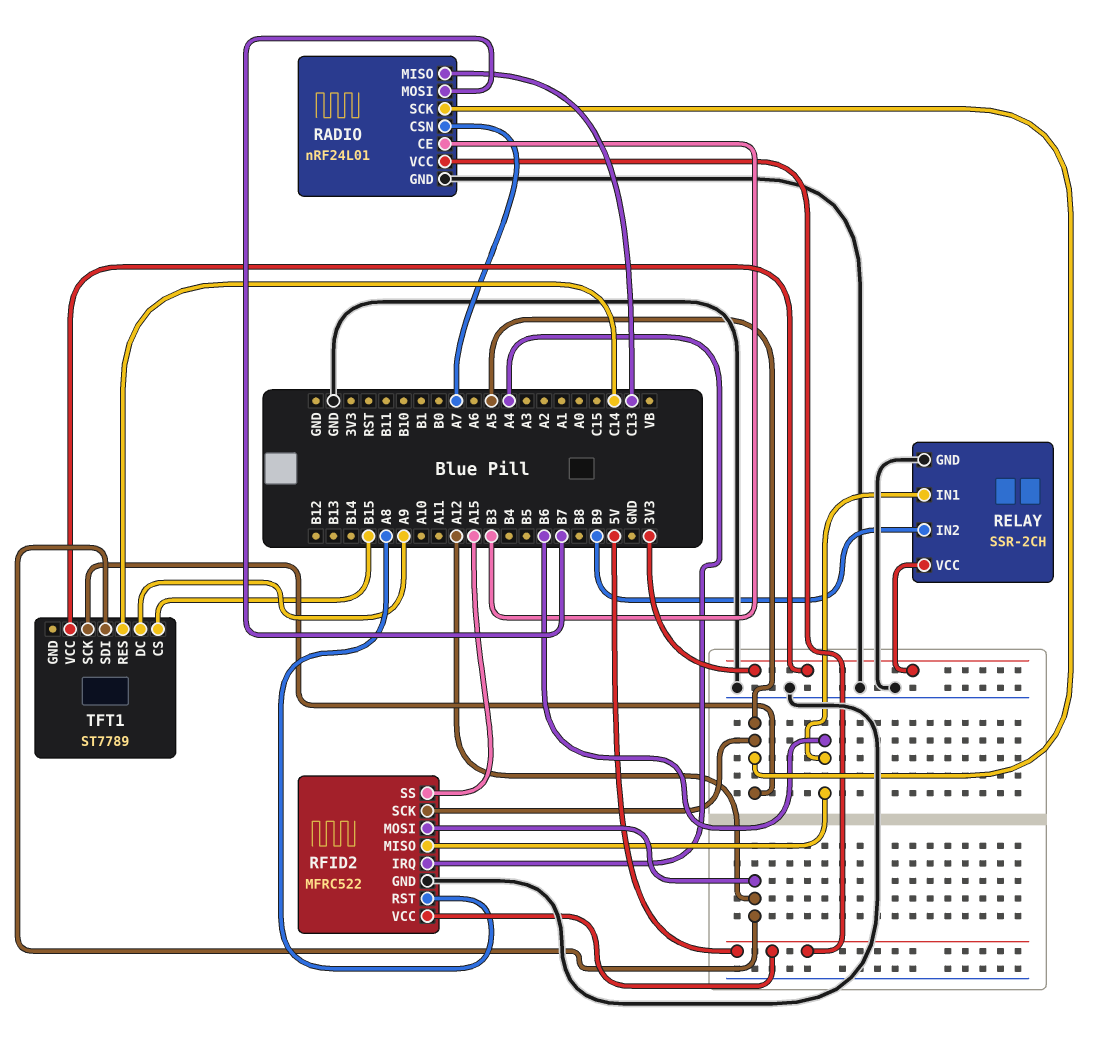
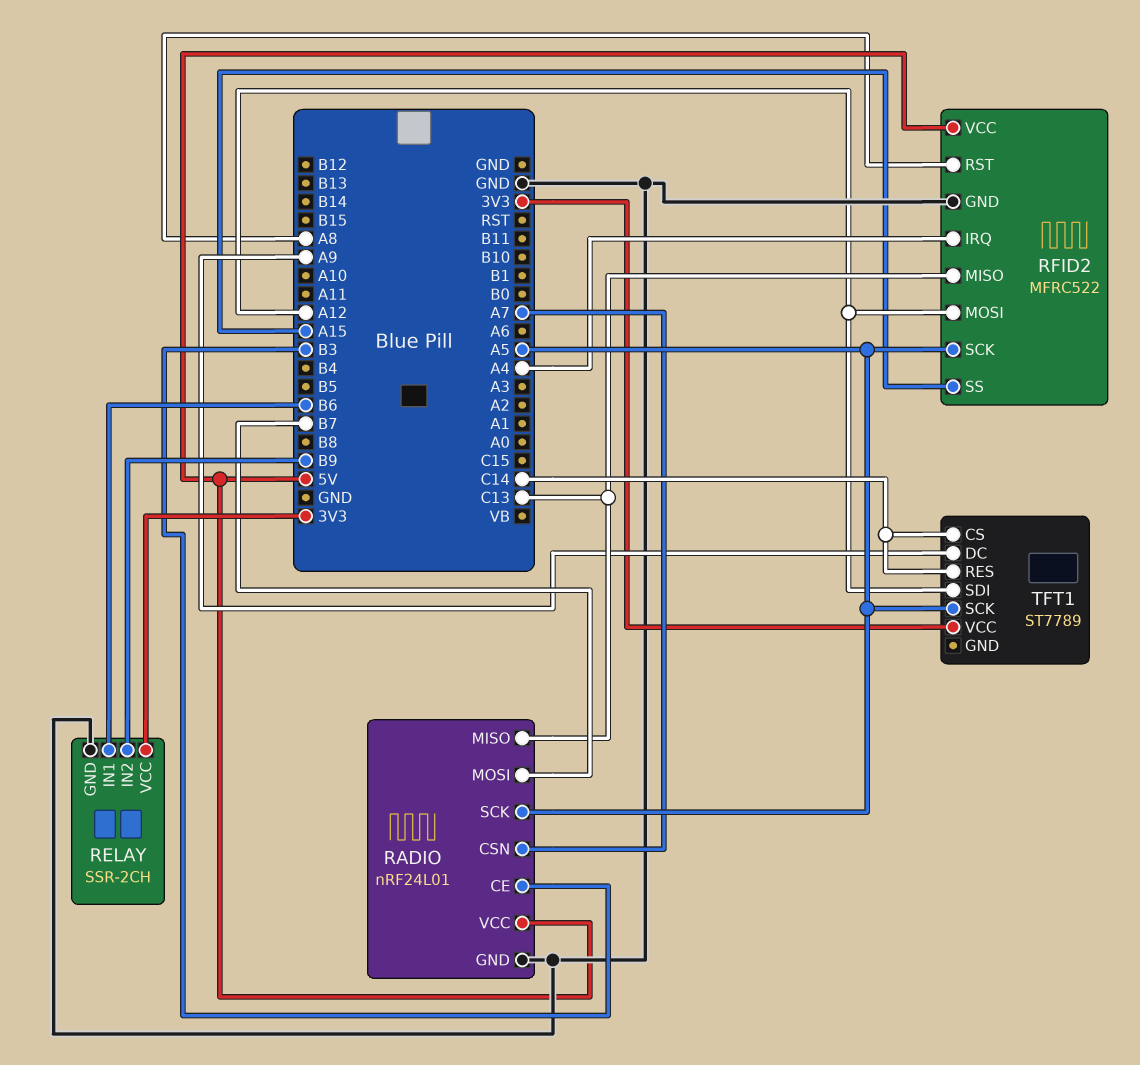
RFID2 pin MISO: B6 -> C13
TFT1 pin CS: B15 -> C14

